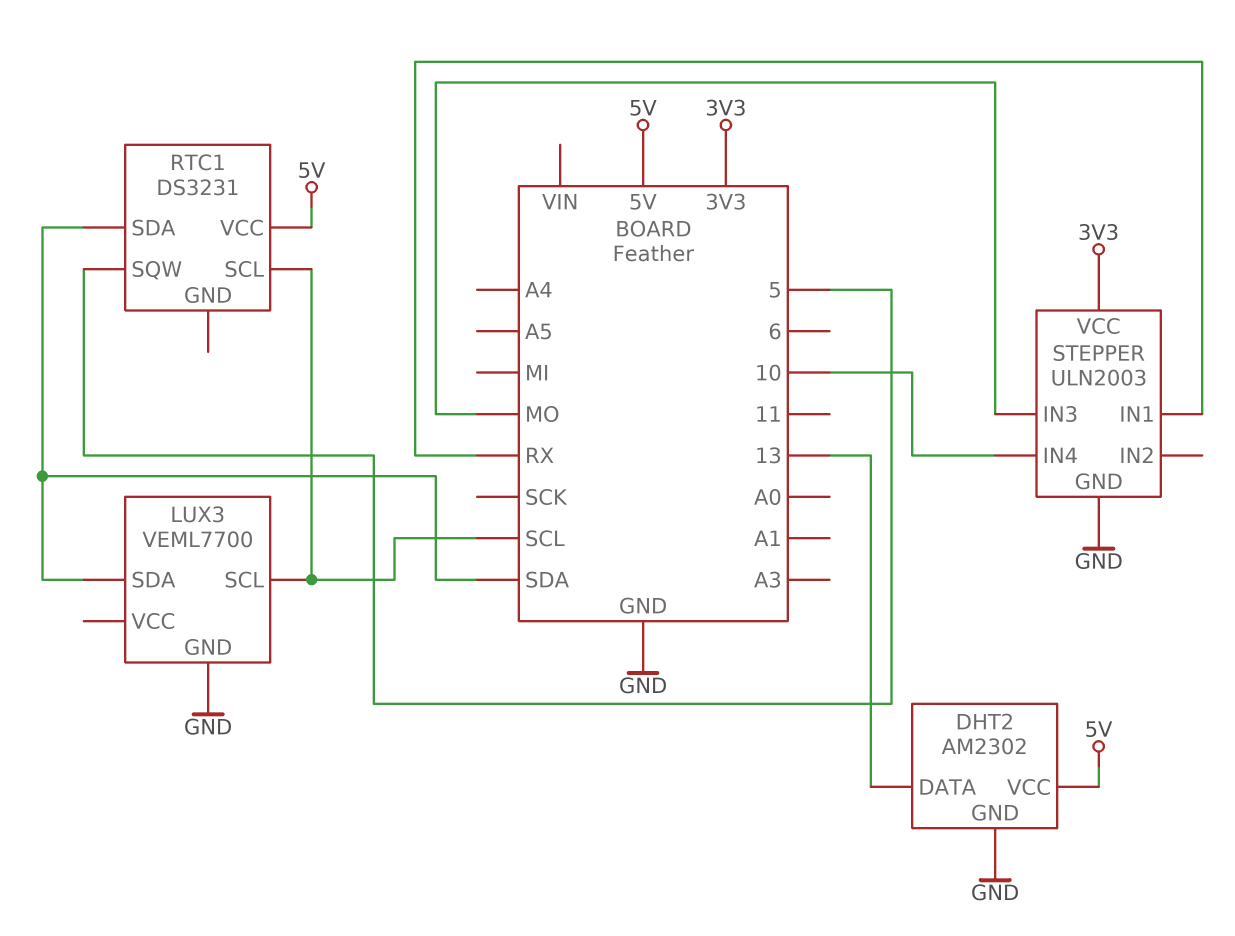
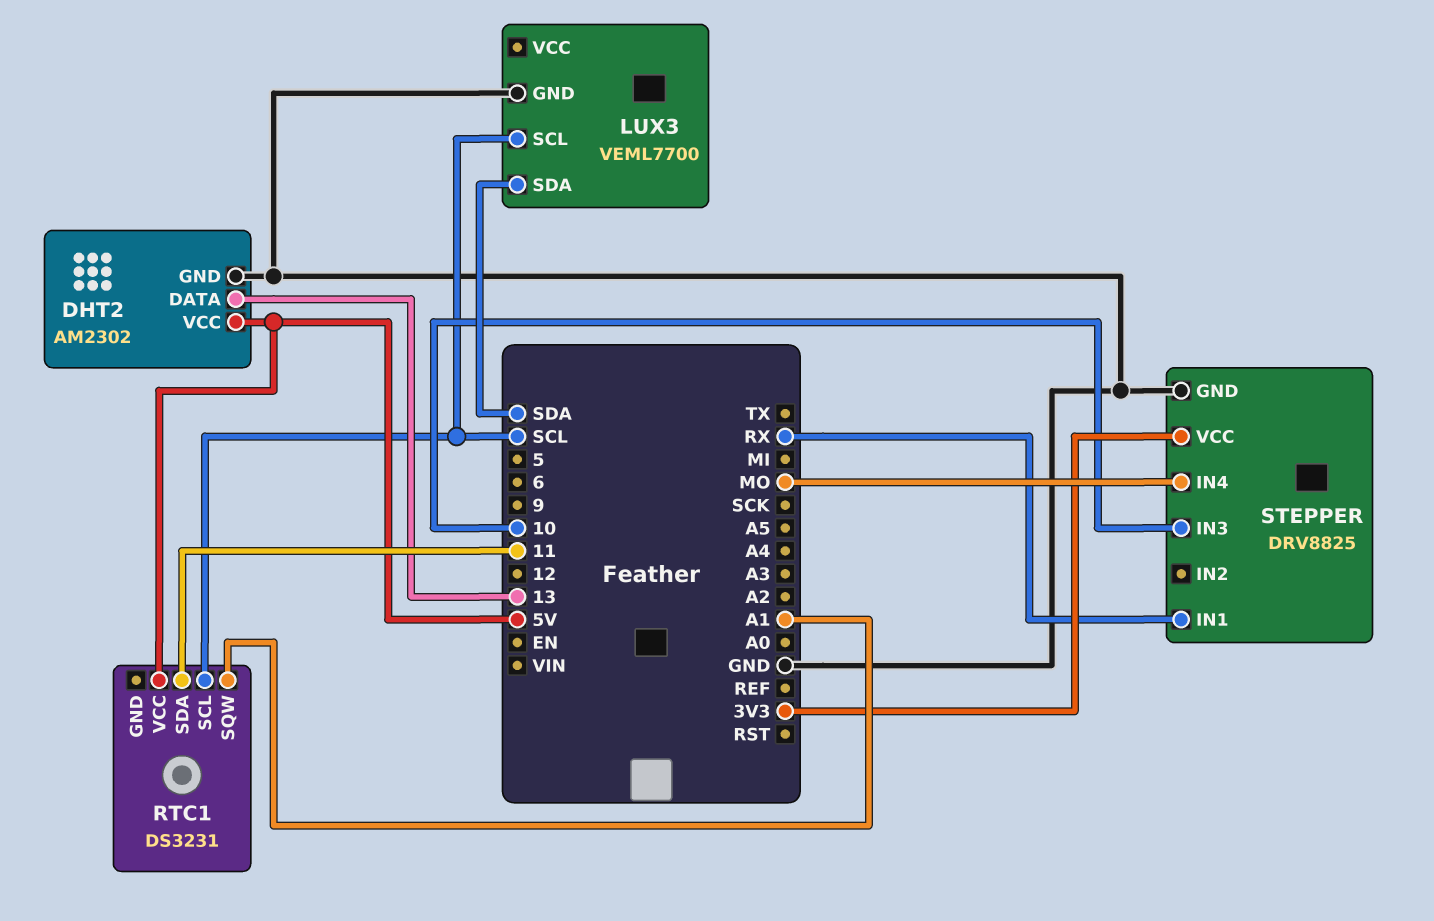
RTC1 pin SDA: SDA -> 11
RTC1 pin SQW: 5 -> A1
STEPPER: ULN2003 -> DRV8825
STEPPER pin IN3: MO -> 10
STEPPER pin IN4: 10 -> MO

